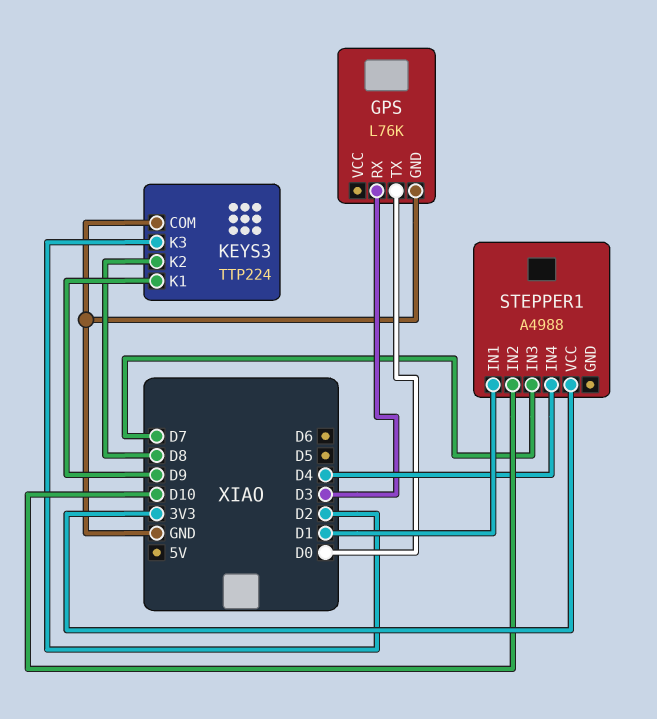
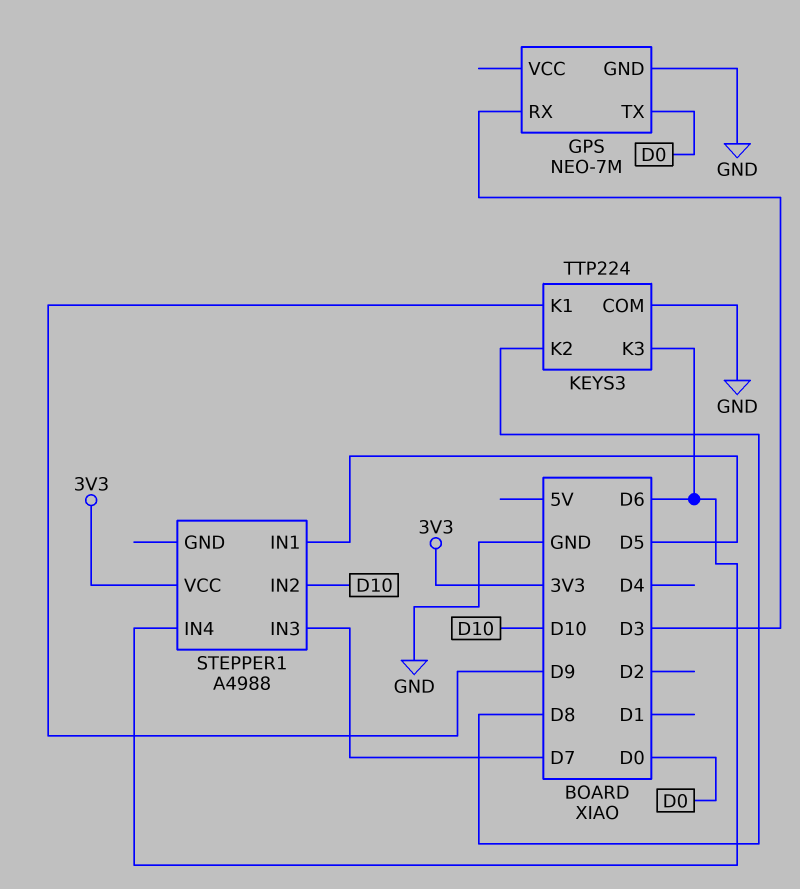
GPS: L76K -> NEO-7M
KEYS3 pin K3: D2 -> D6
STEPPER1 pin IN1: D1 -> D5
STEPPER1 pin IN4: D4 -> D6

